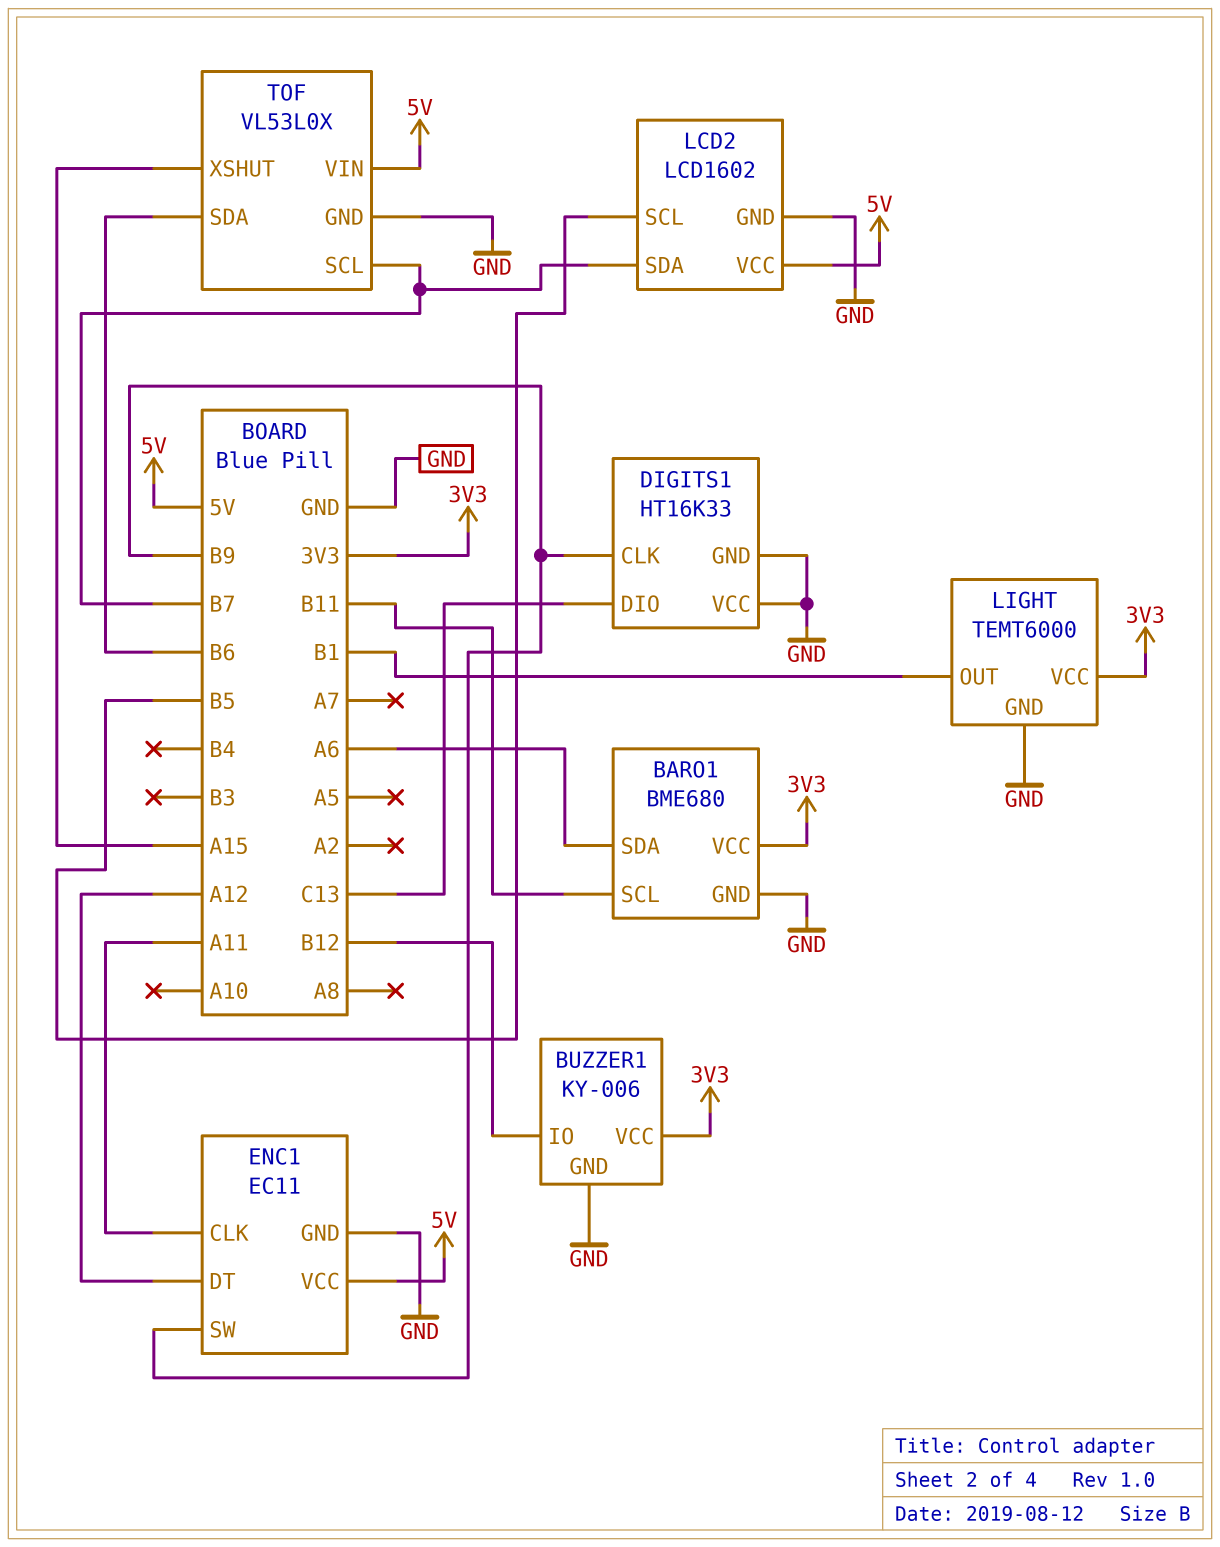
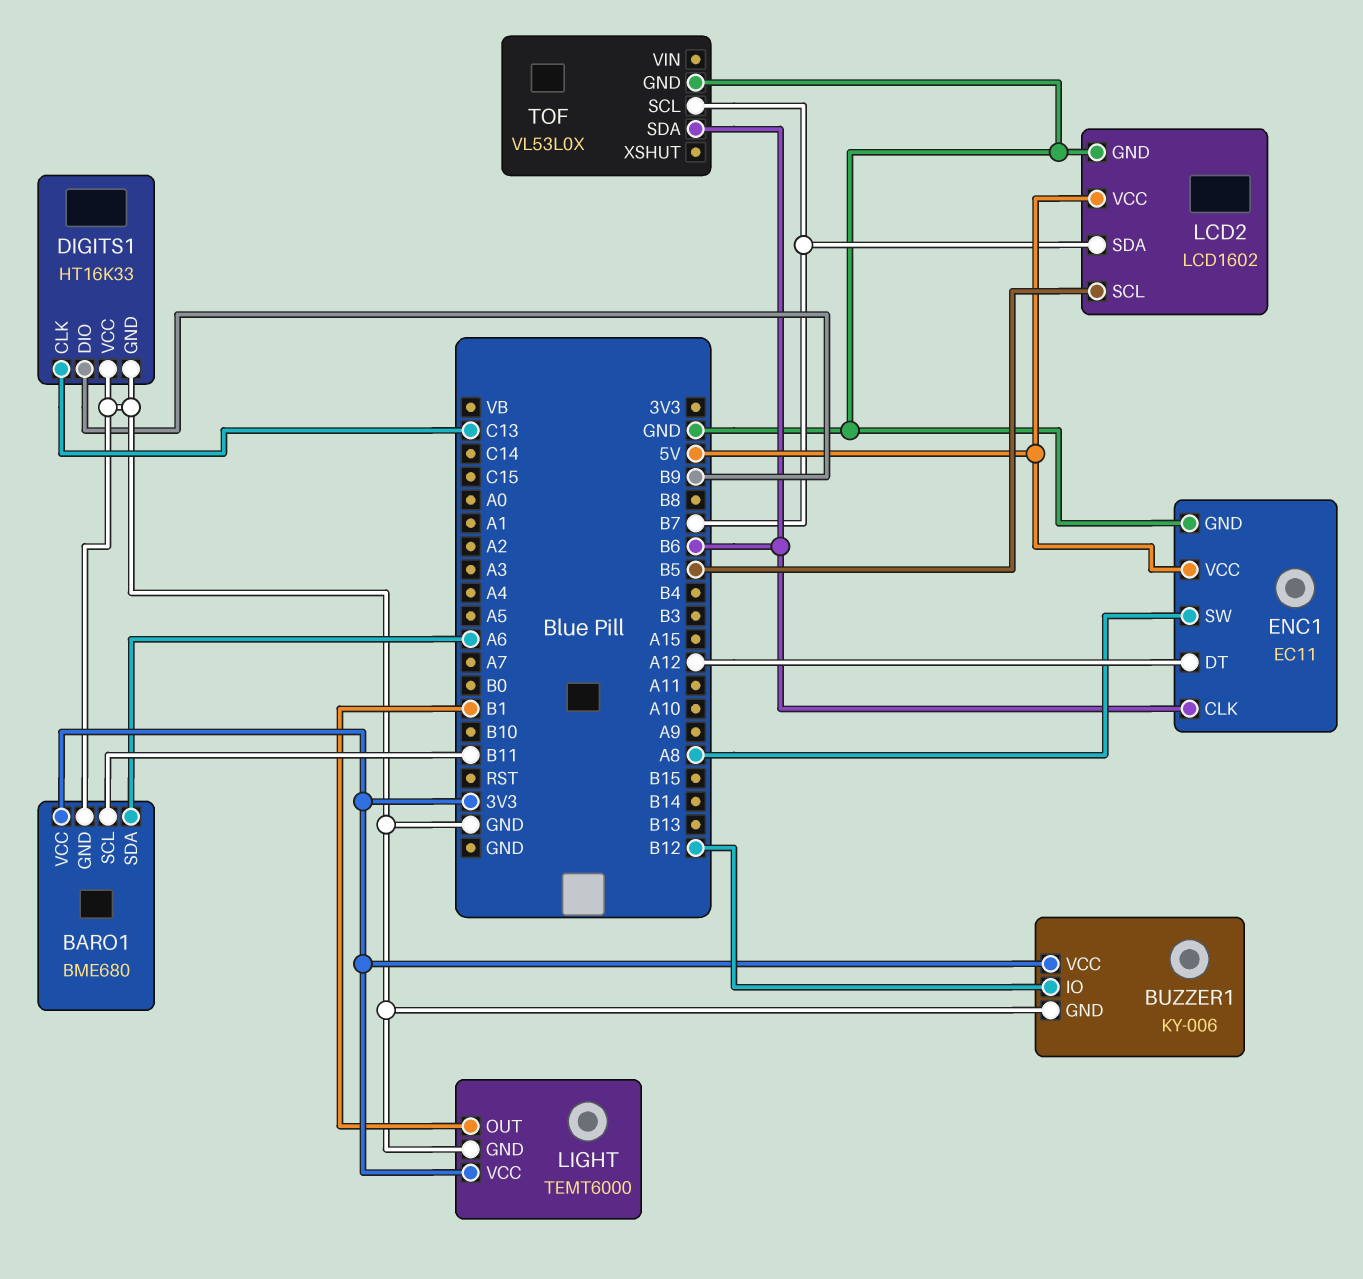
DIGITS1 pin CLK: B9 -> C13
DIGITS1 pin DIO: C13 -> B9
ENC1 pin CLK: A11 -> B6
ENC1 pin SW: B9 -> A8
TOF pin VIN: 5V -> none
TOF pin XSHUT: A15 -> none

